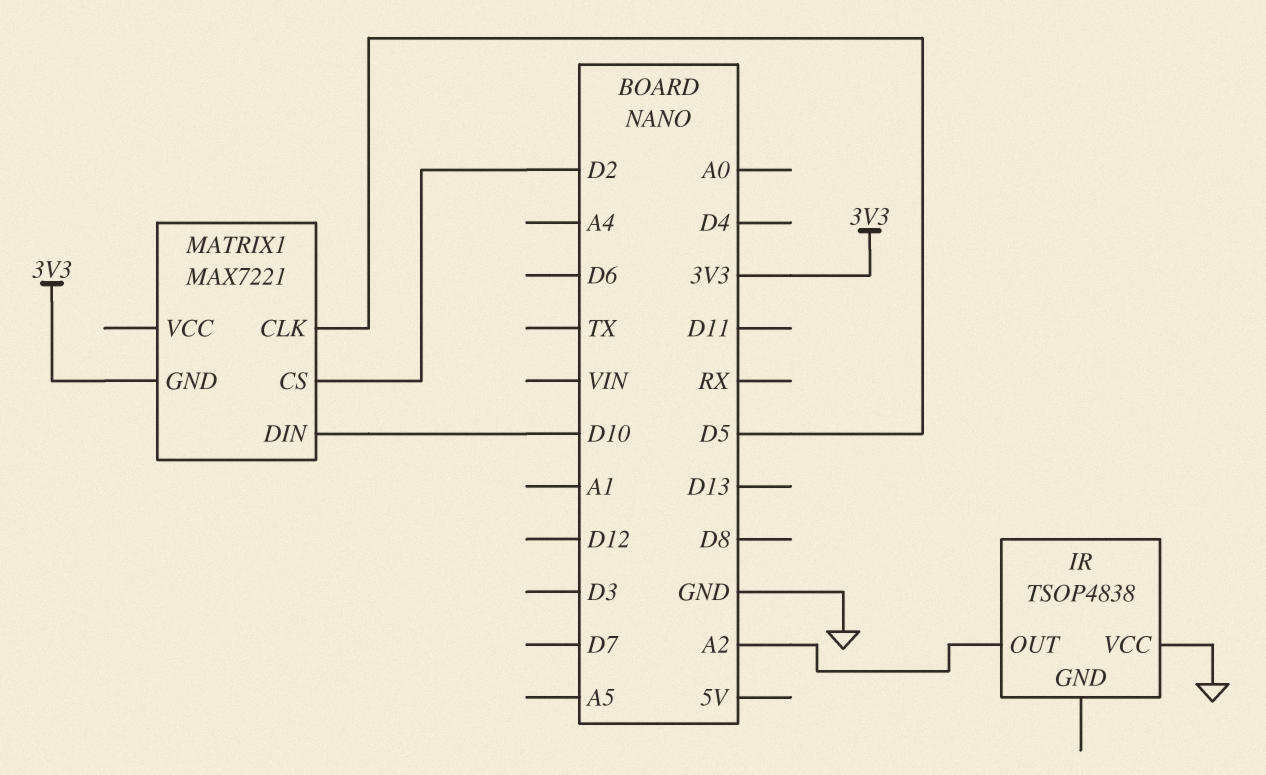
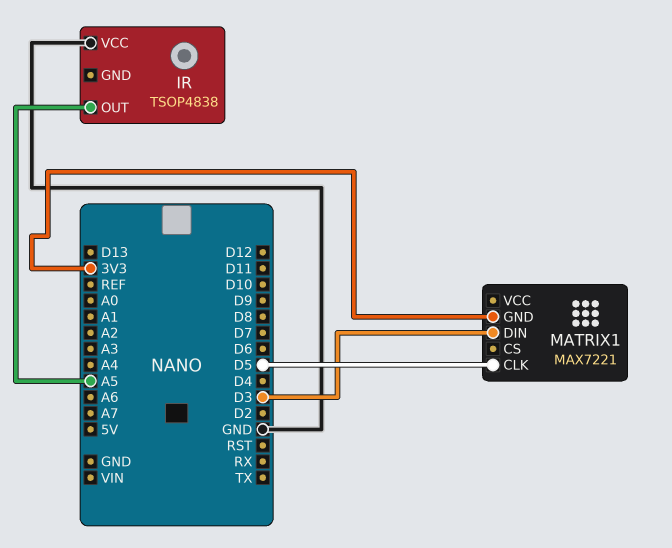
IR pin OUT: A2 -> A5
MATRIX1 pin CS: D2 -> none
MATRIX1 pin DIN: D10 -> D3

